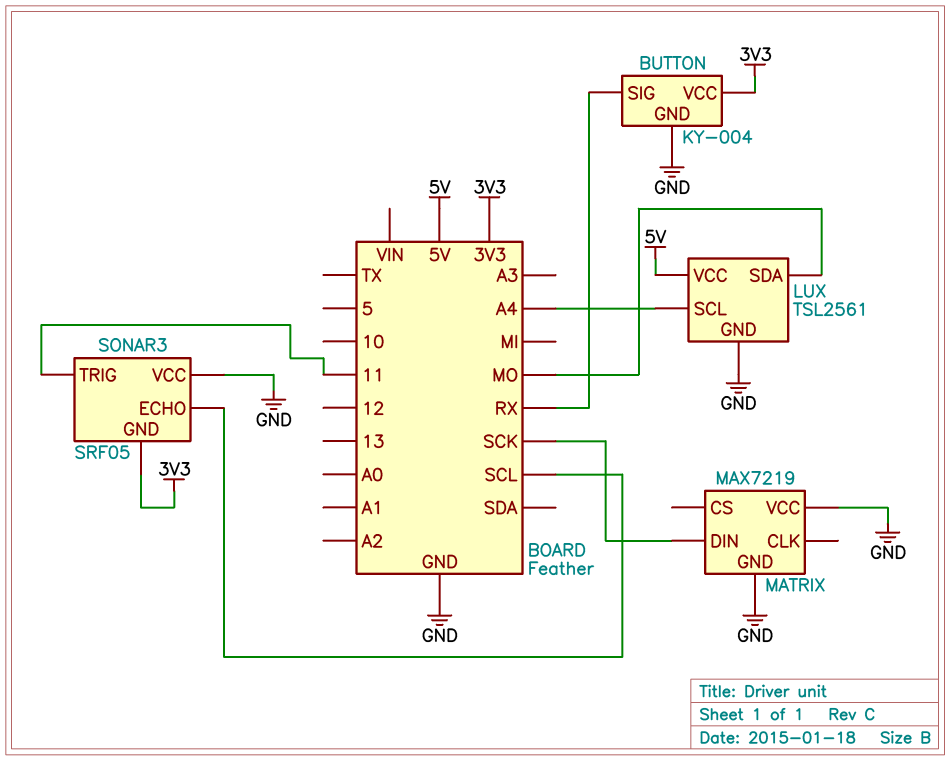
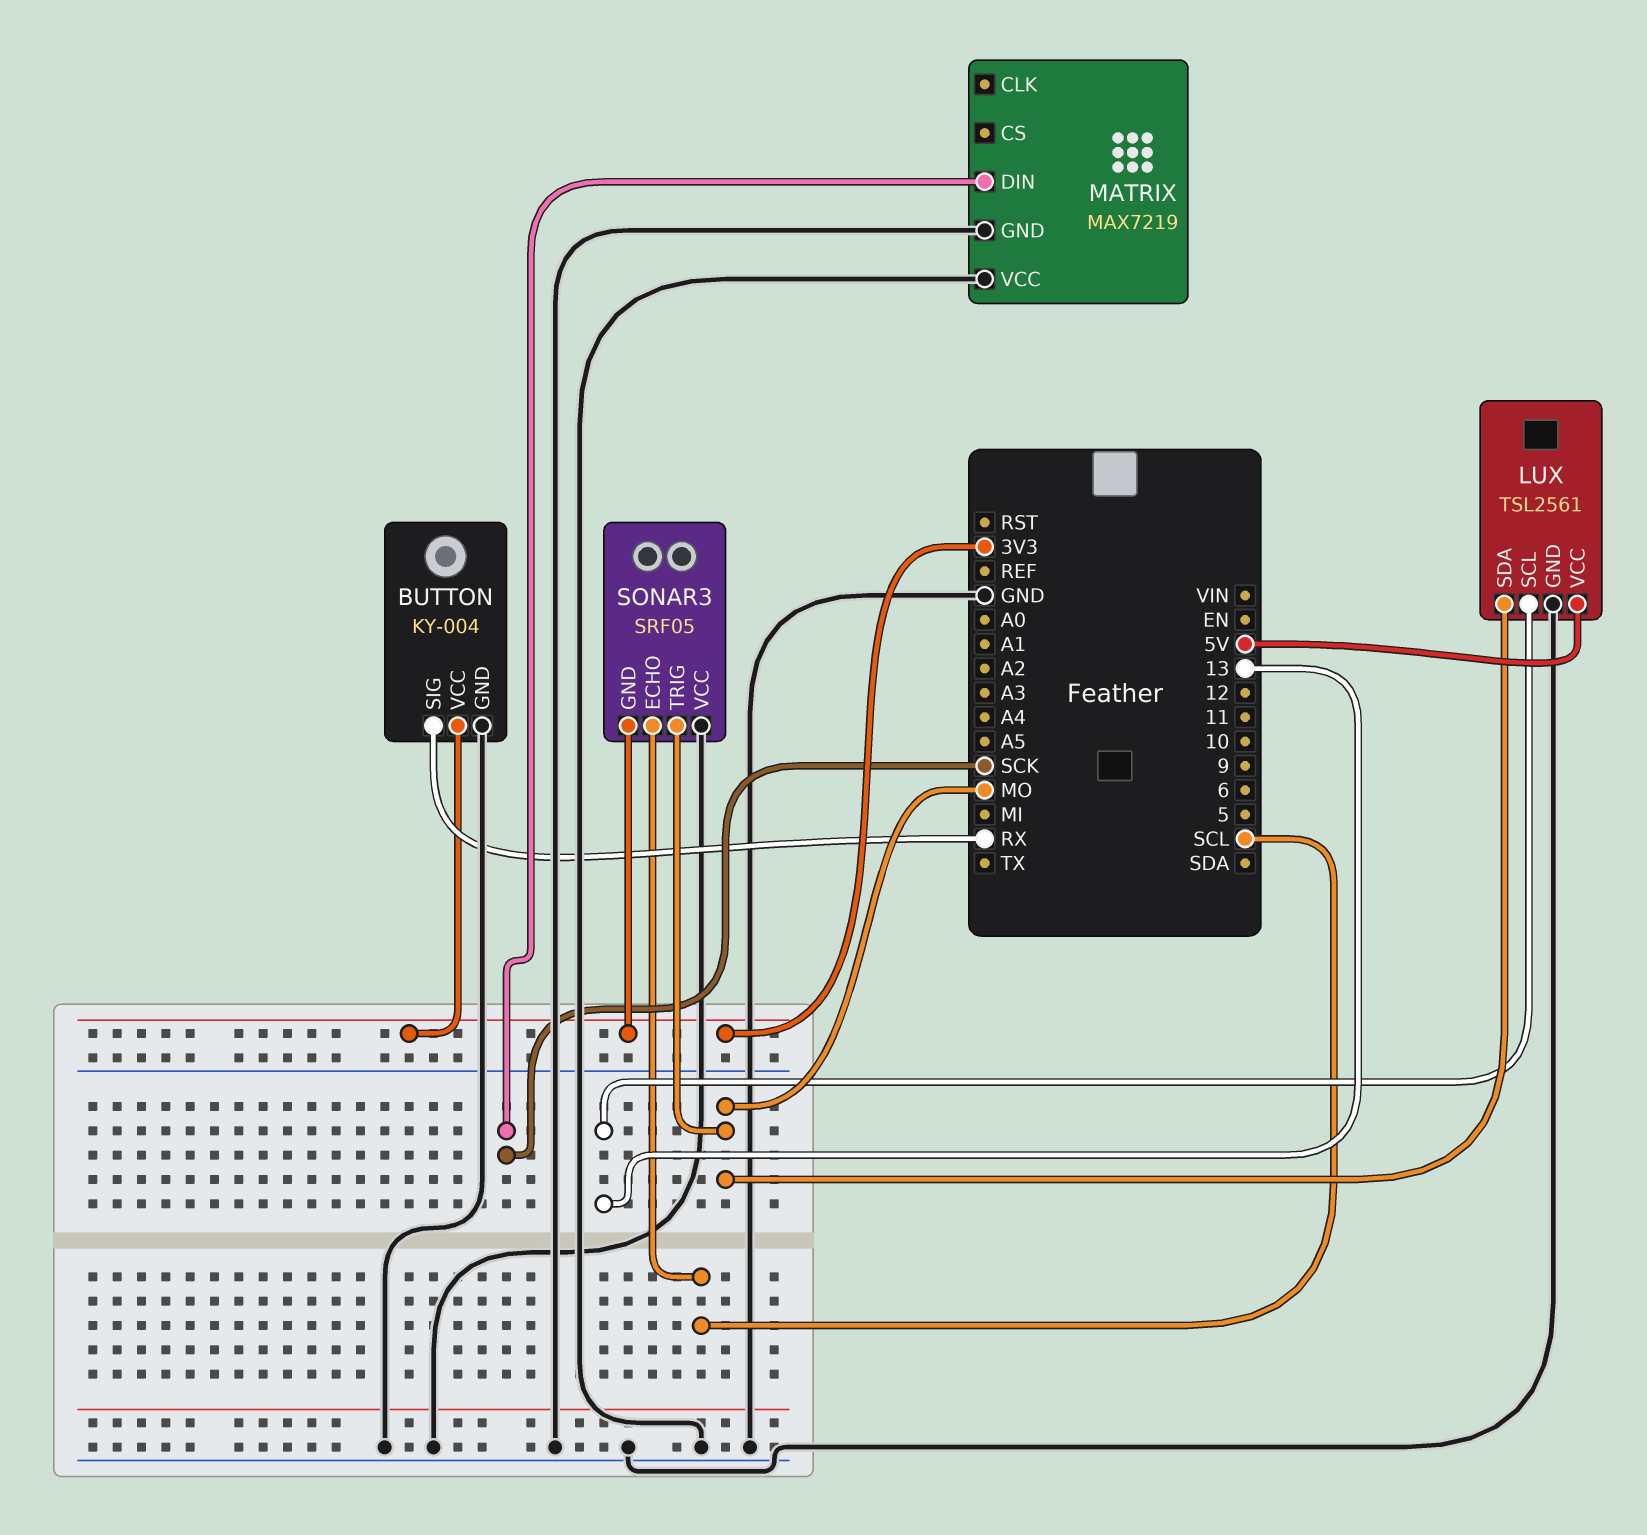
LUX pin SCL: A4 -> 13
SONAR3 pin TRIG: 11 -> MO

